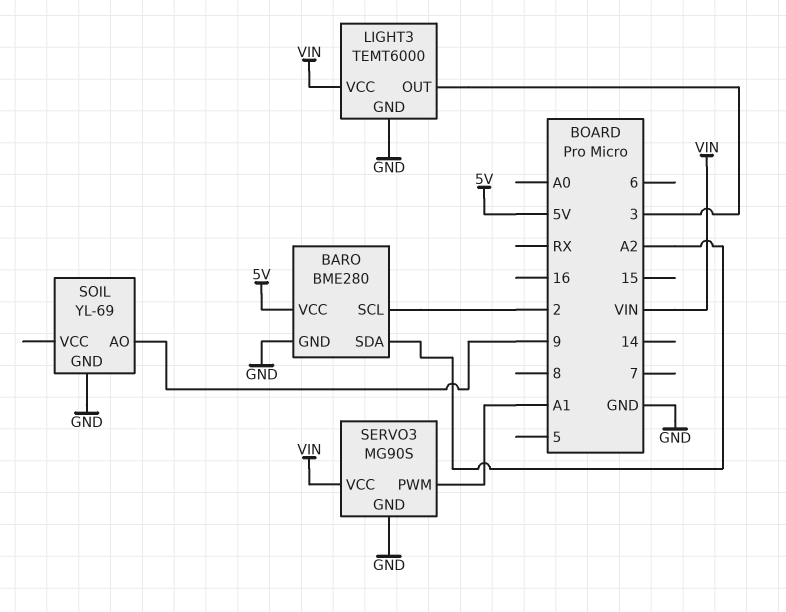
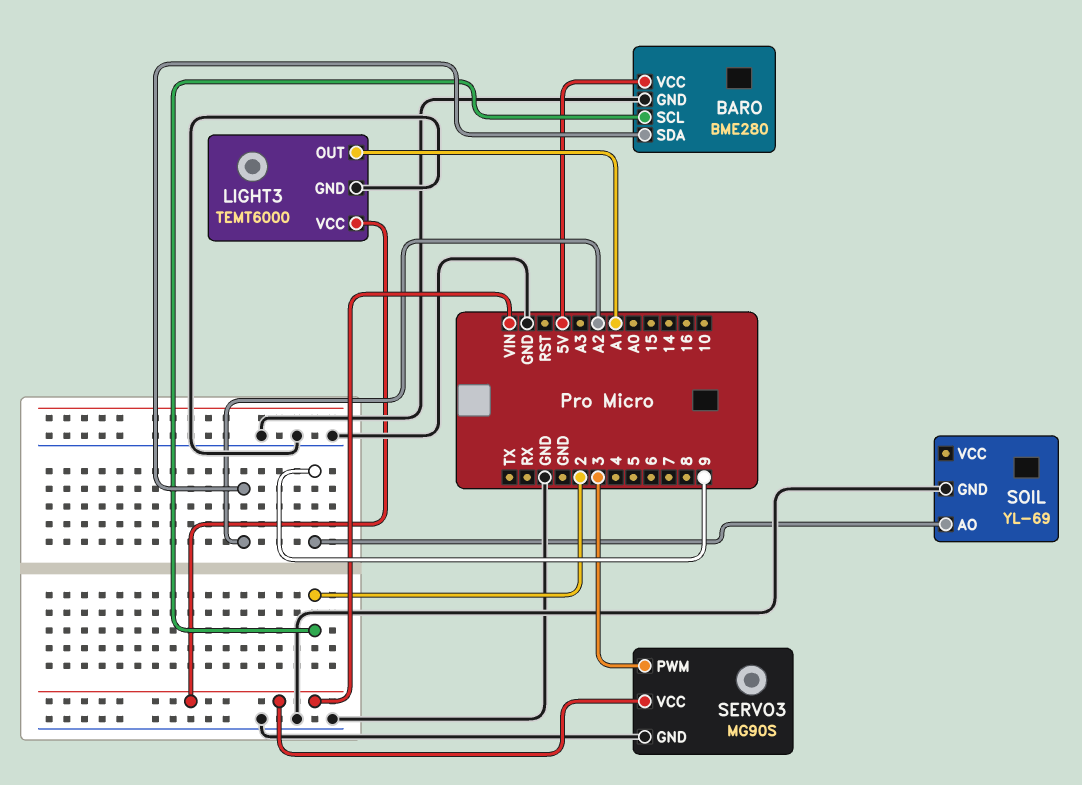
LIGHT3 pin OUT: 3 -> A1
SERVO3 pin PWM: A1 -> 3

